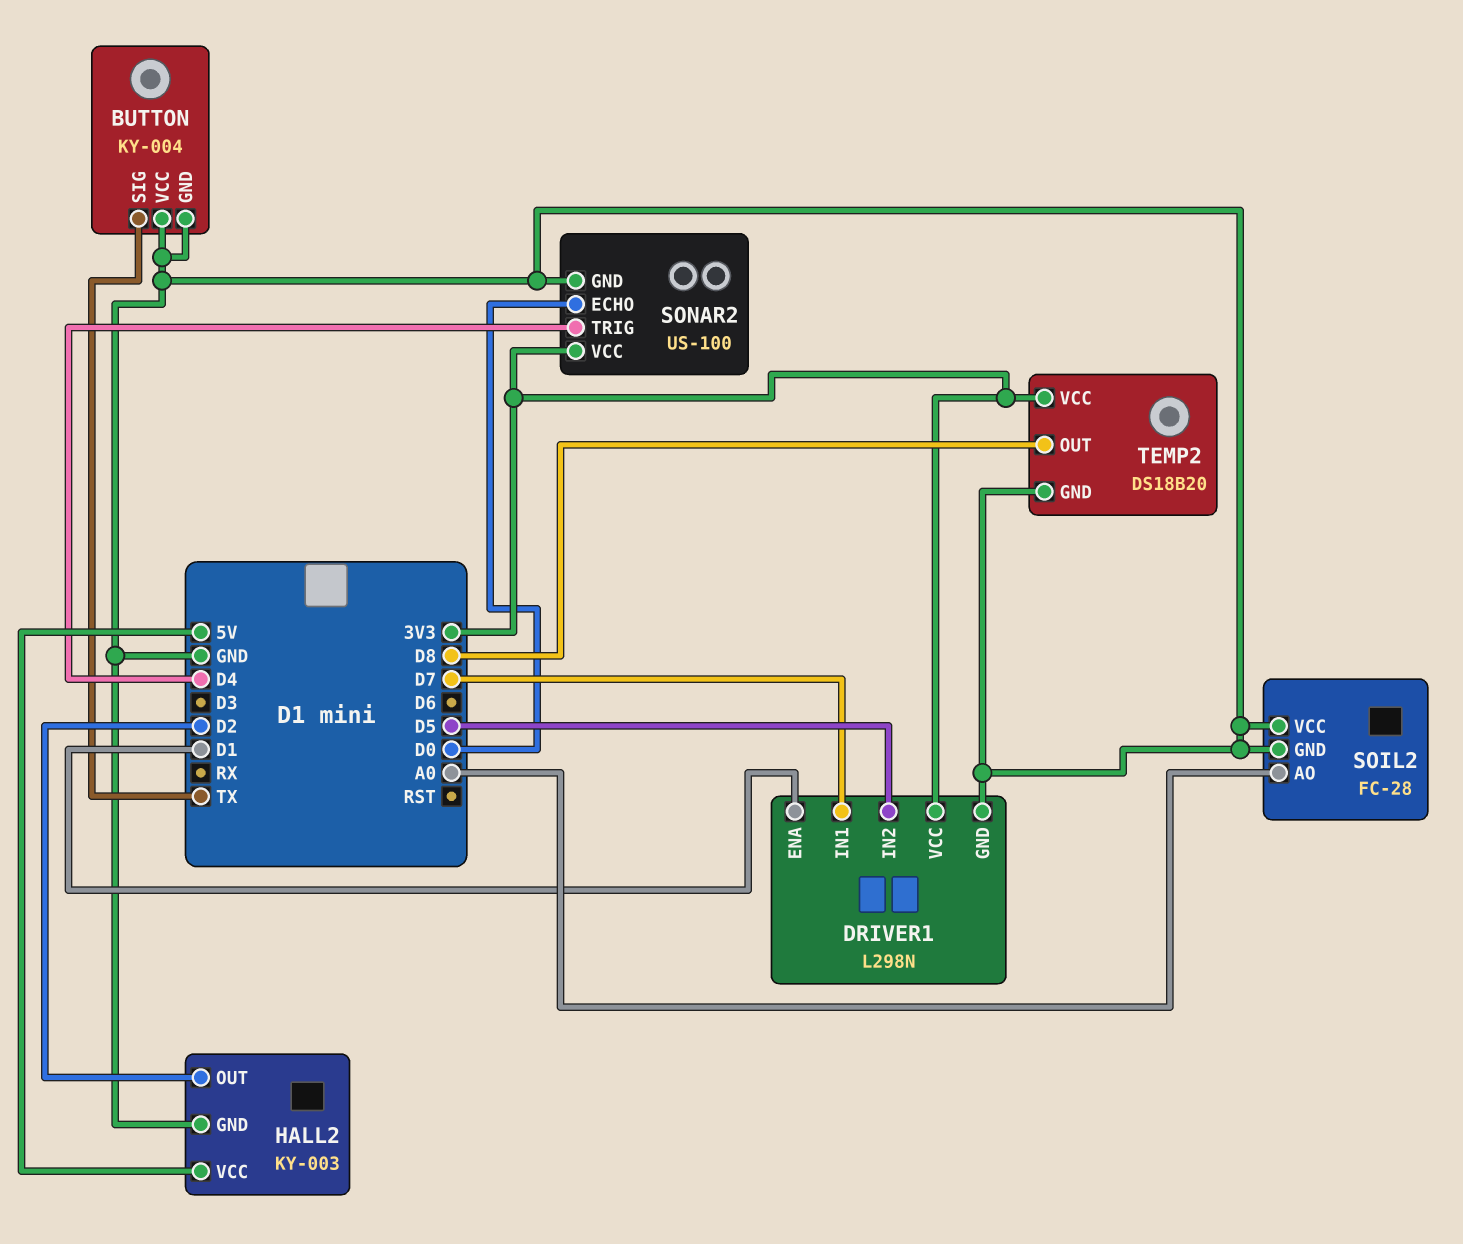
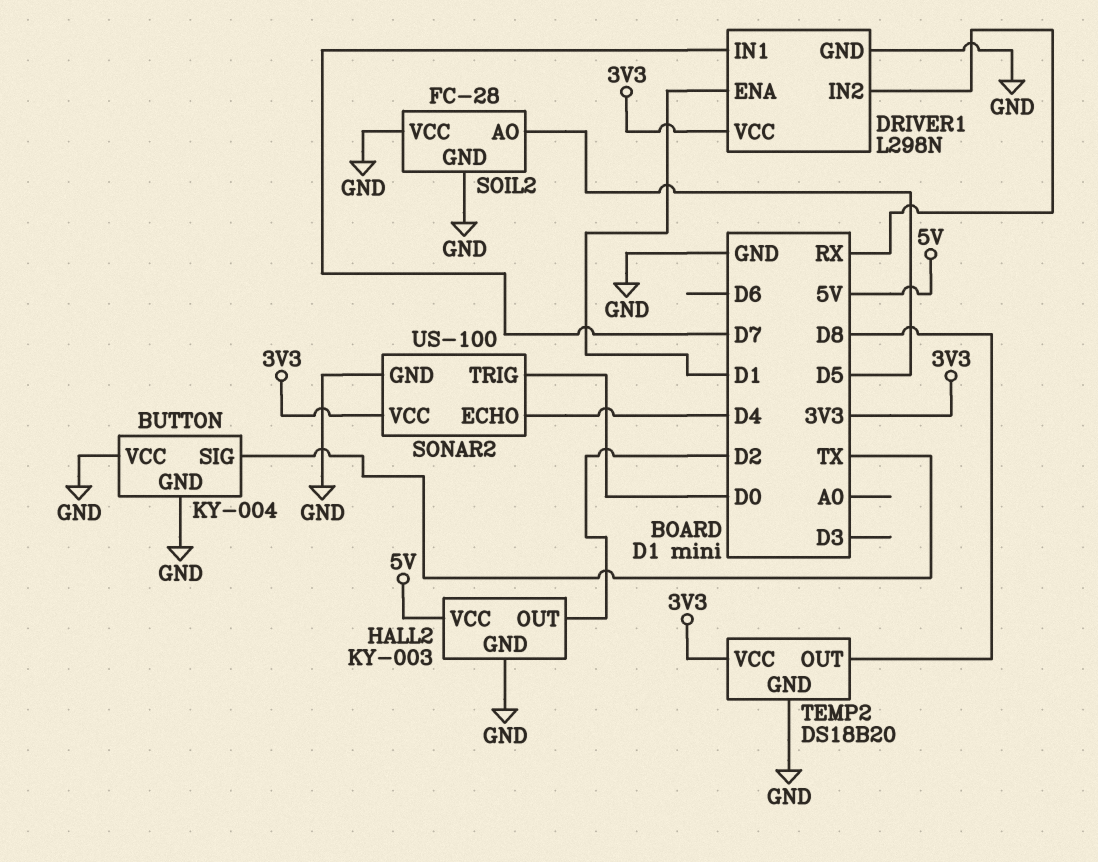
DRIVER1 pin IN2: D5 -> RX
SOIL2 pin AO: A0 -> D5
SONAR2 pin ECHO: D0 -> D4
SONAR2 pin TRIG: D4 -> D0

